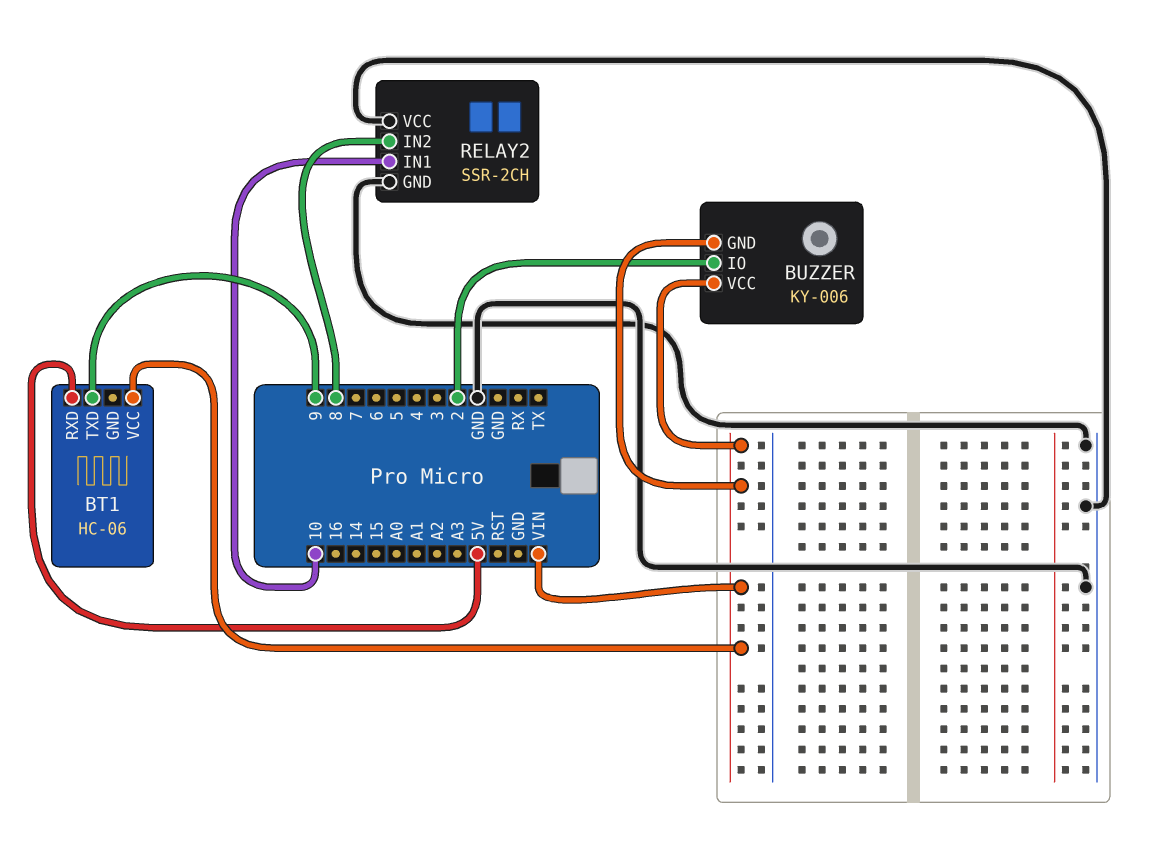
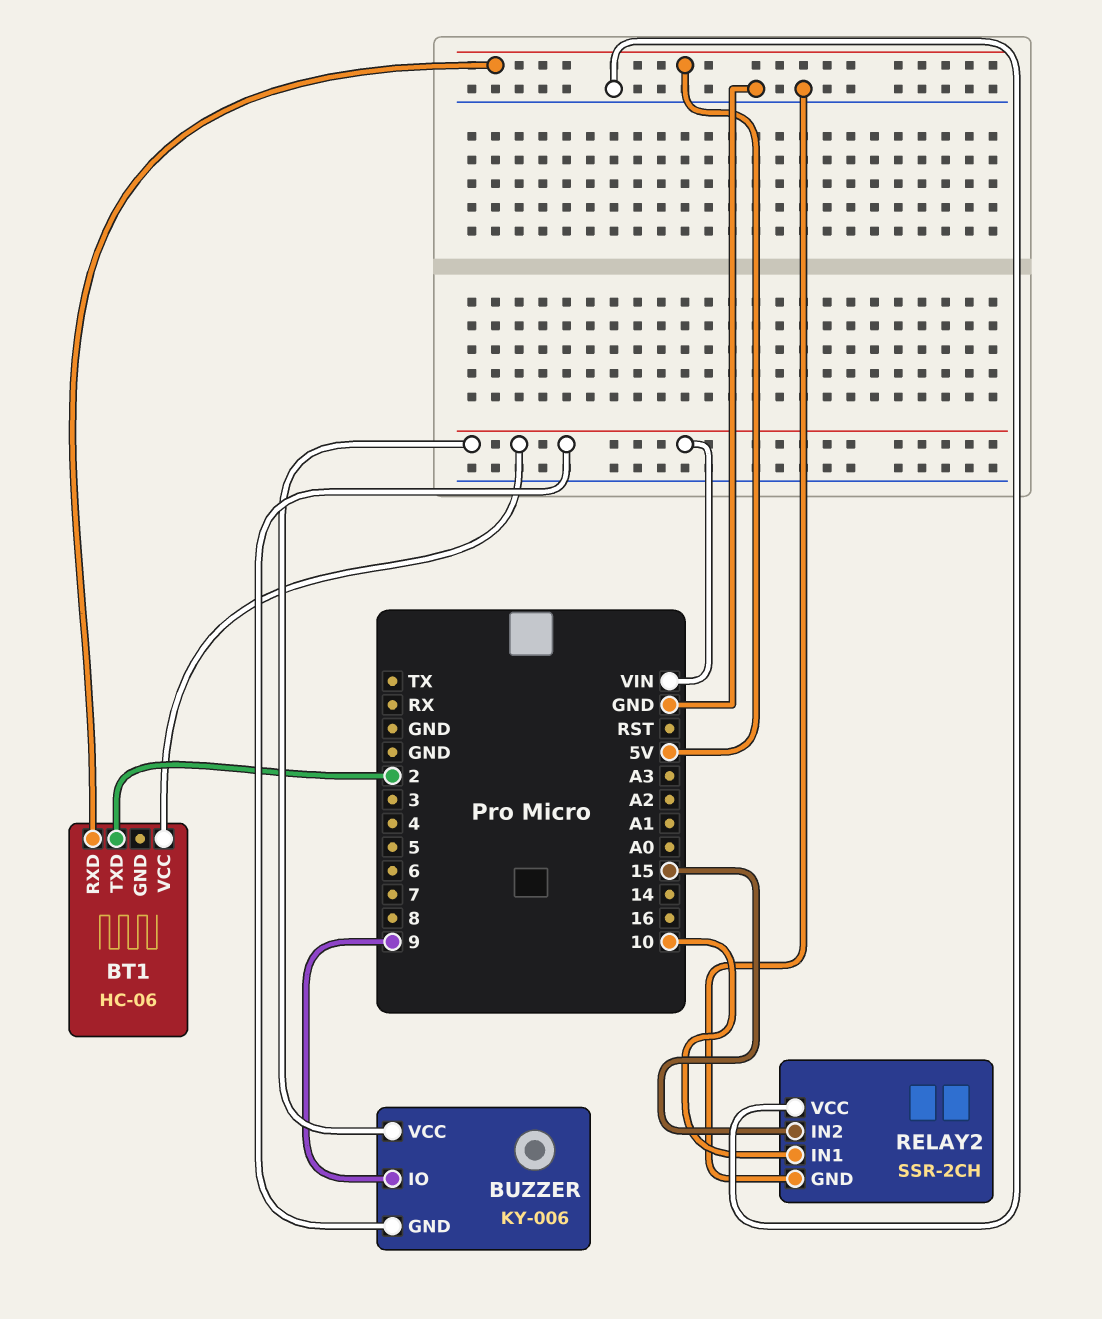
BT1 pin TXD: 9 -> 2
BUZZER pin IO: 2 -> 9
RELAY2 pin IN2: 8 -> 15

